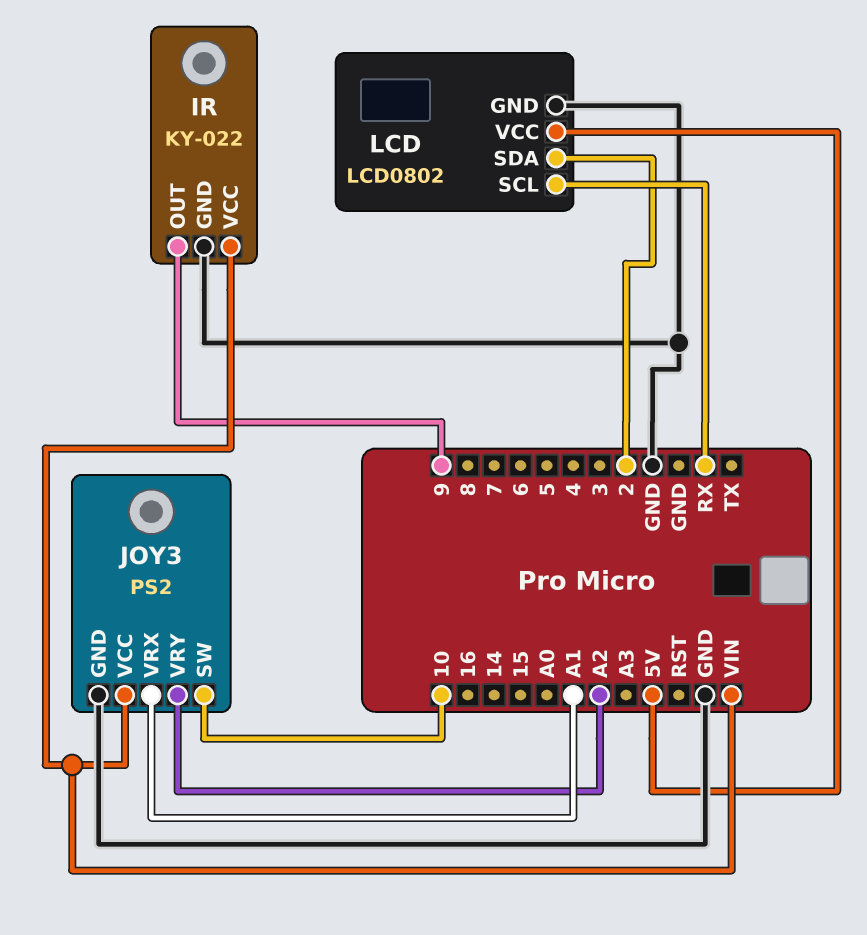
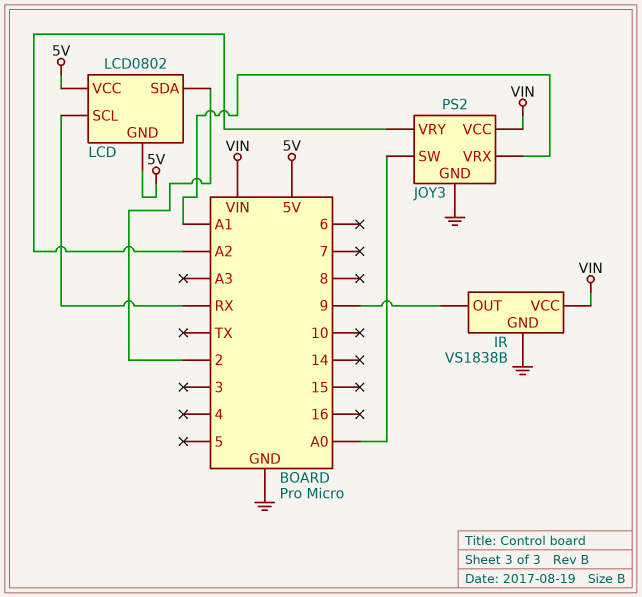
IR: KY-022 -> VS1838B
JOY3 pin SW: 10 -> A0
LCD pin GND: GND -> 5V

